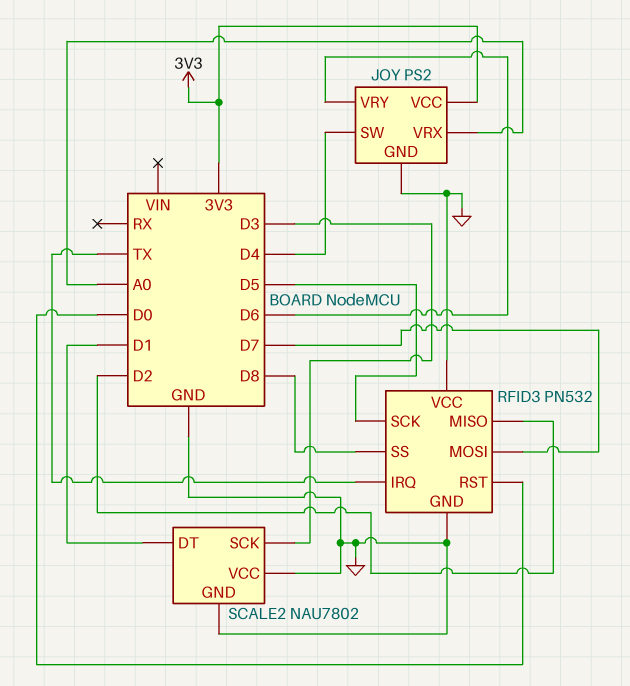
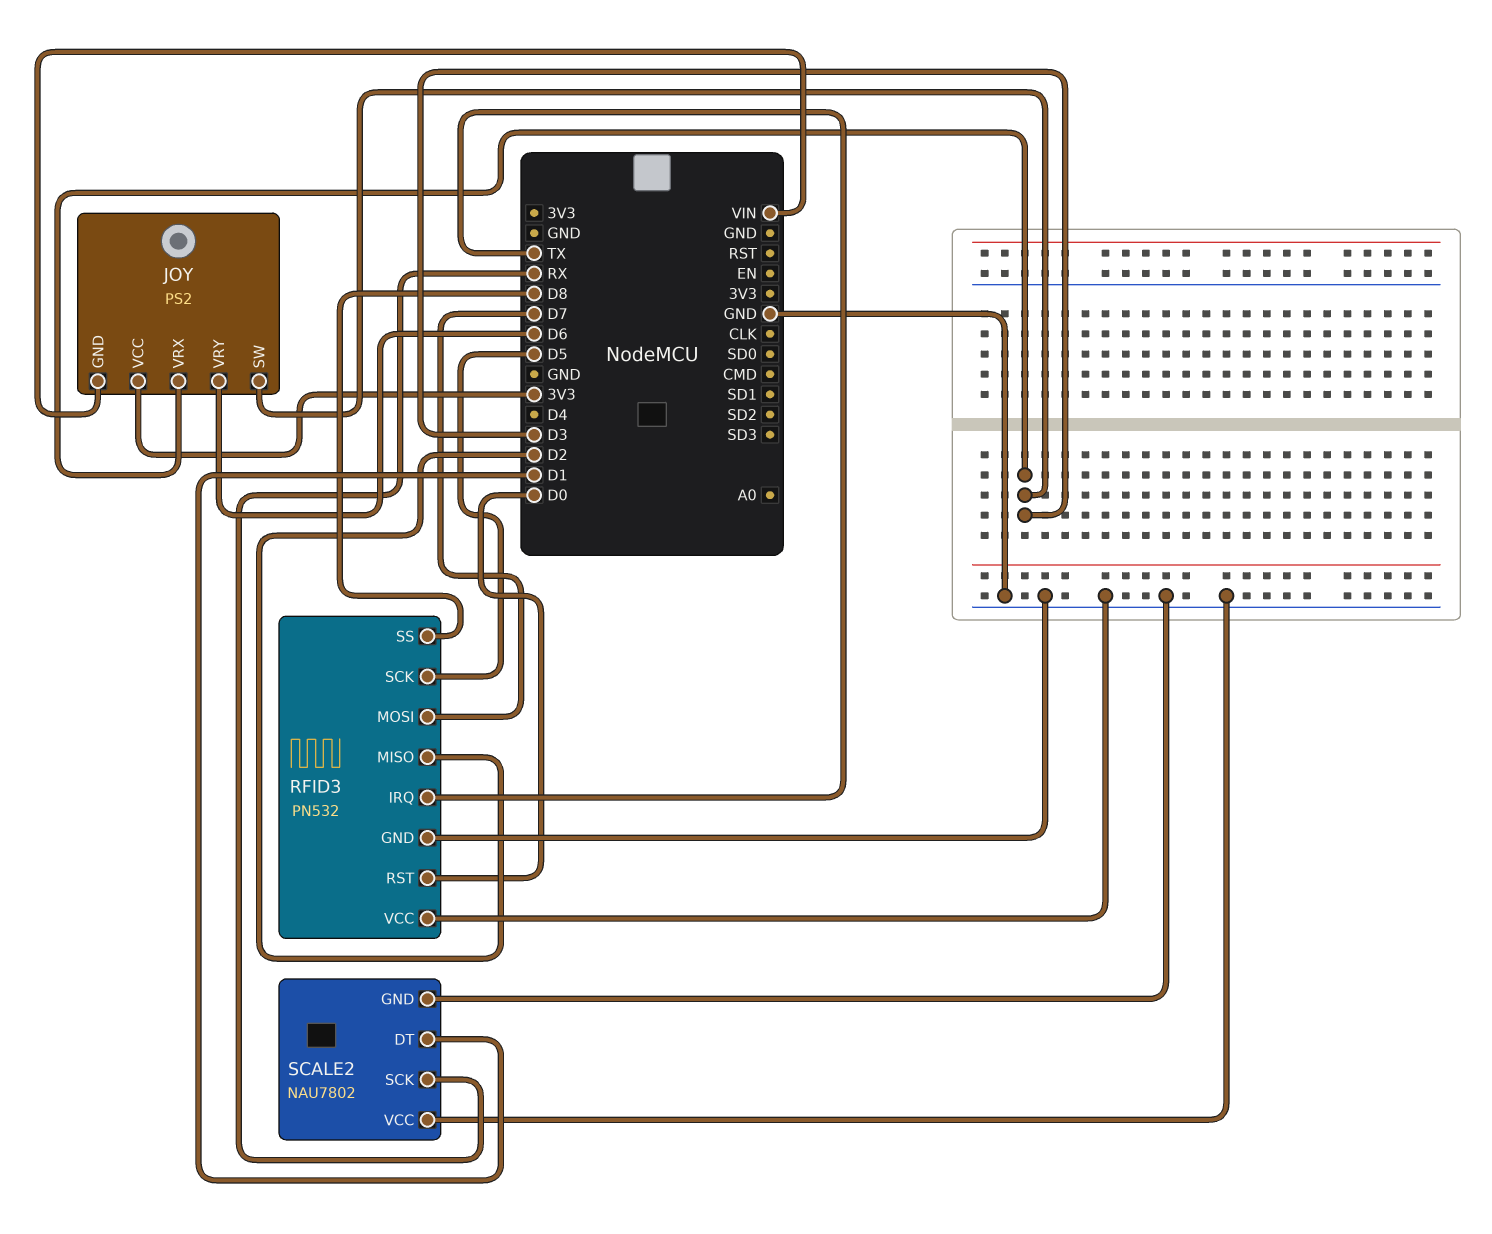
JOY pin GND: GND -> VIN
JOY pin SW: D4 -> D3
JOY pin VRX: A0 -> D3
SCALE2 pin SCK: D3 -> RX

